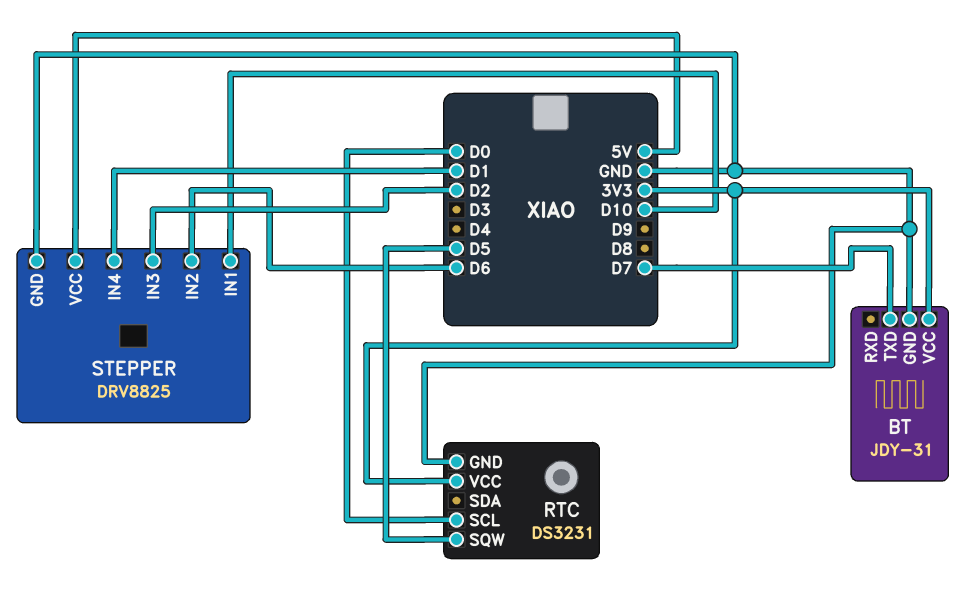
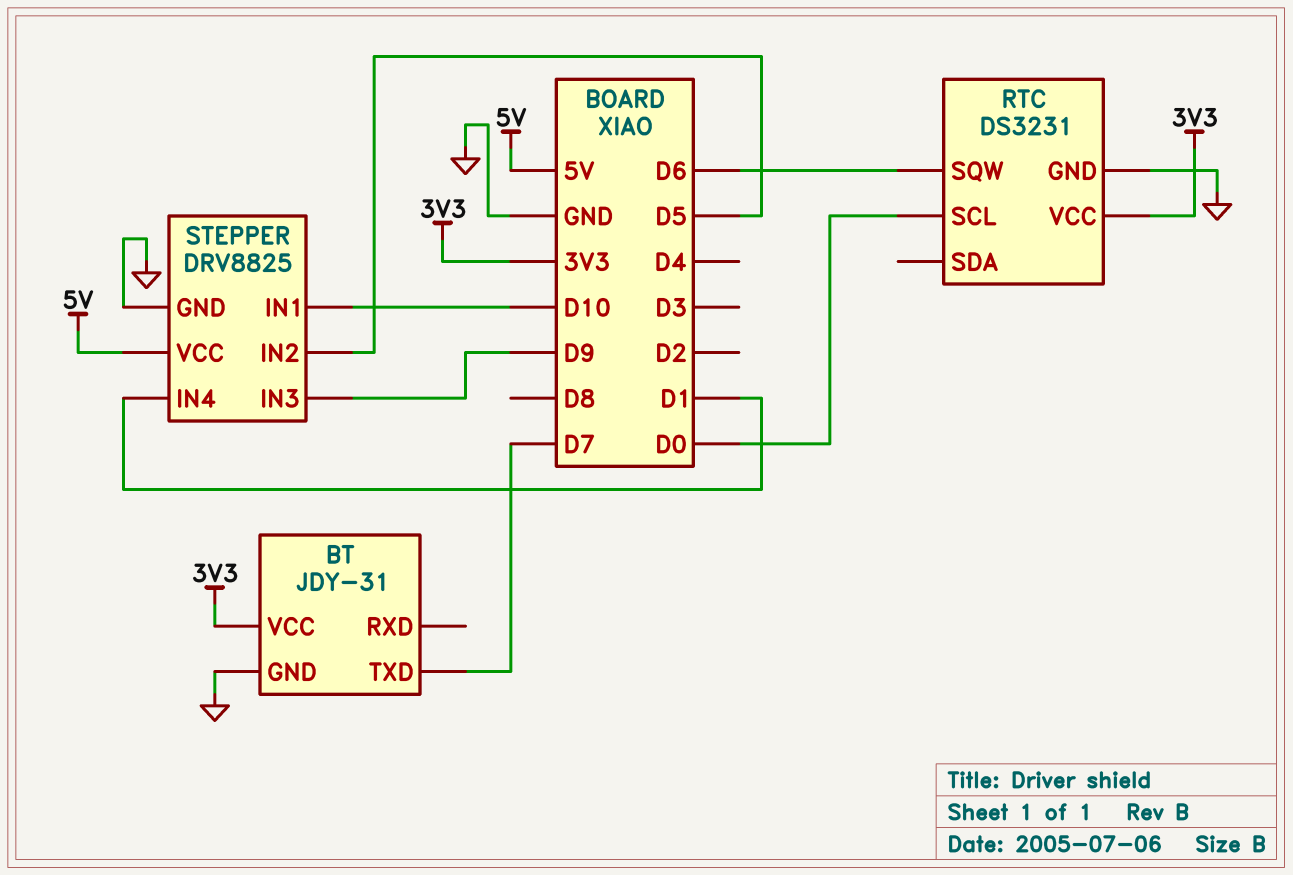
RTC pin SQW: D5 -> D6
STEPPER pin IN2: D6 -> D5
STEPPER pin IN3: D2 -> D9

